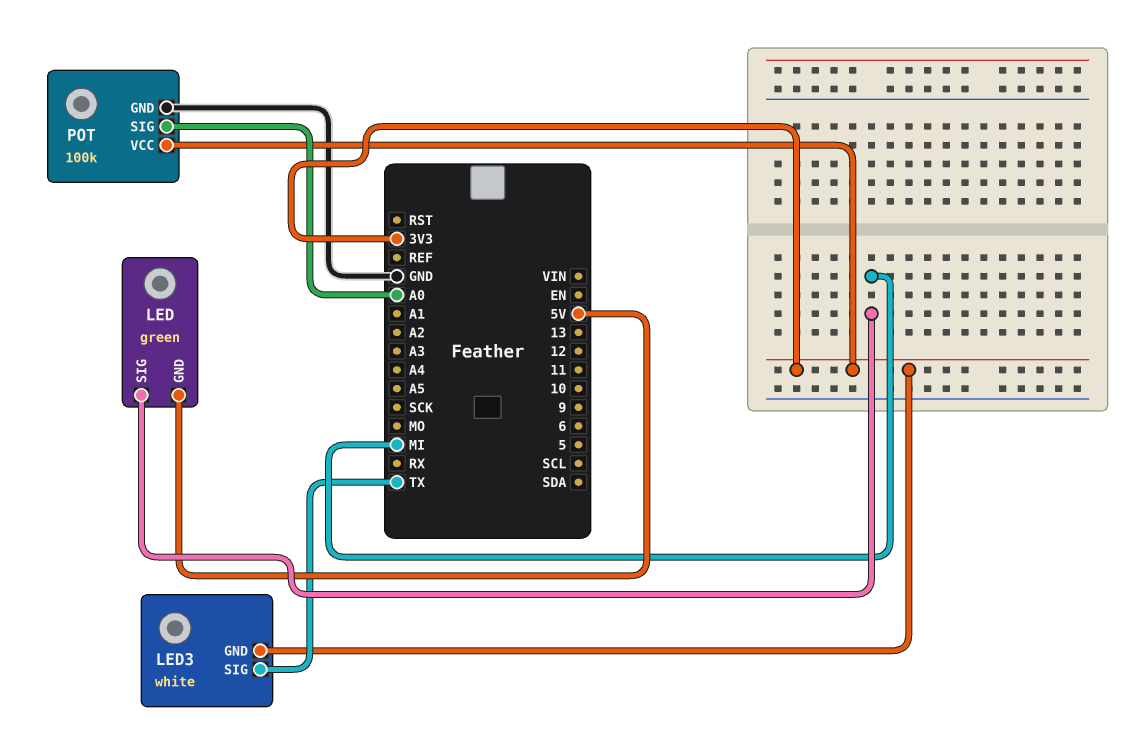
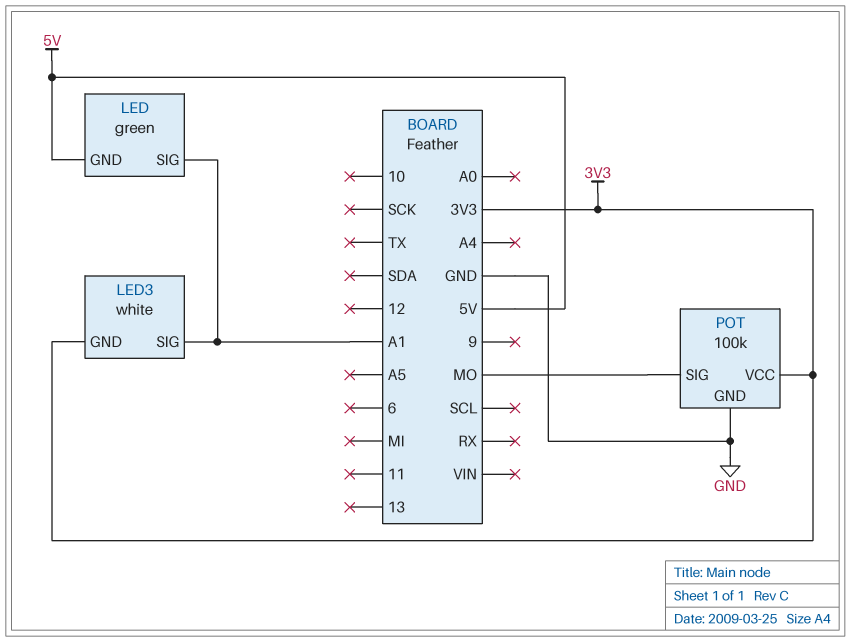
LED pin SIG: MI -> A1
LED3 pin SIG: TX -> A1
POT pin SIG: A0 -> MO

